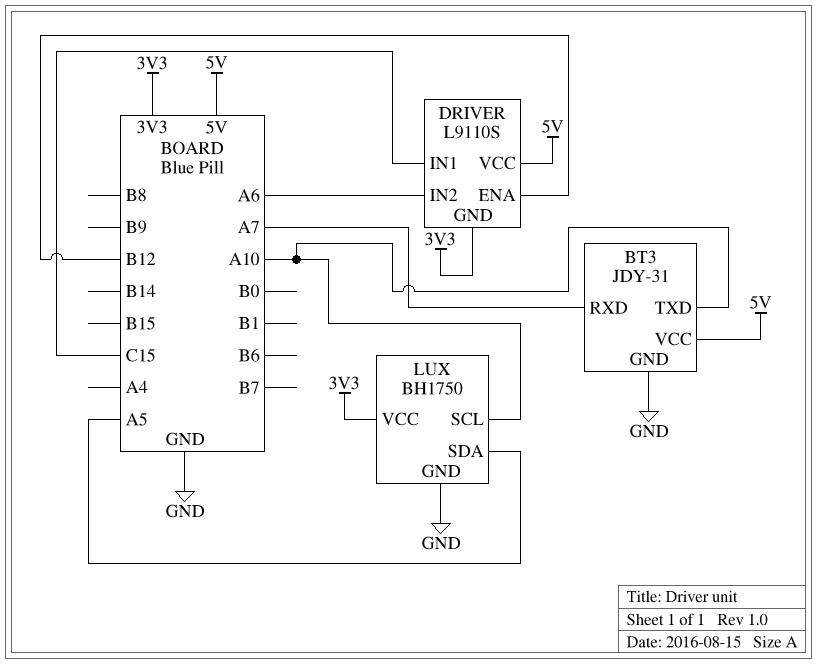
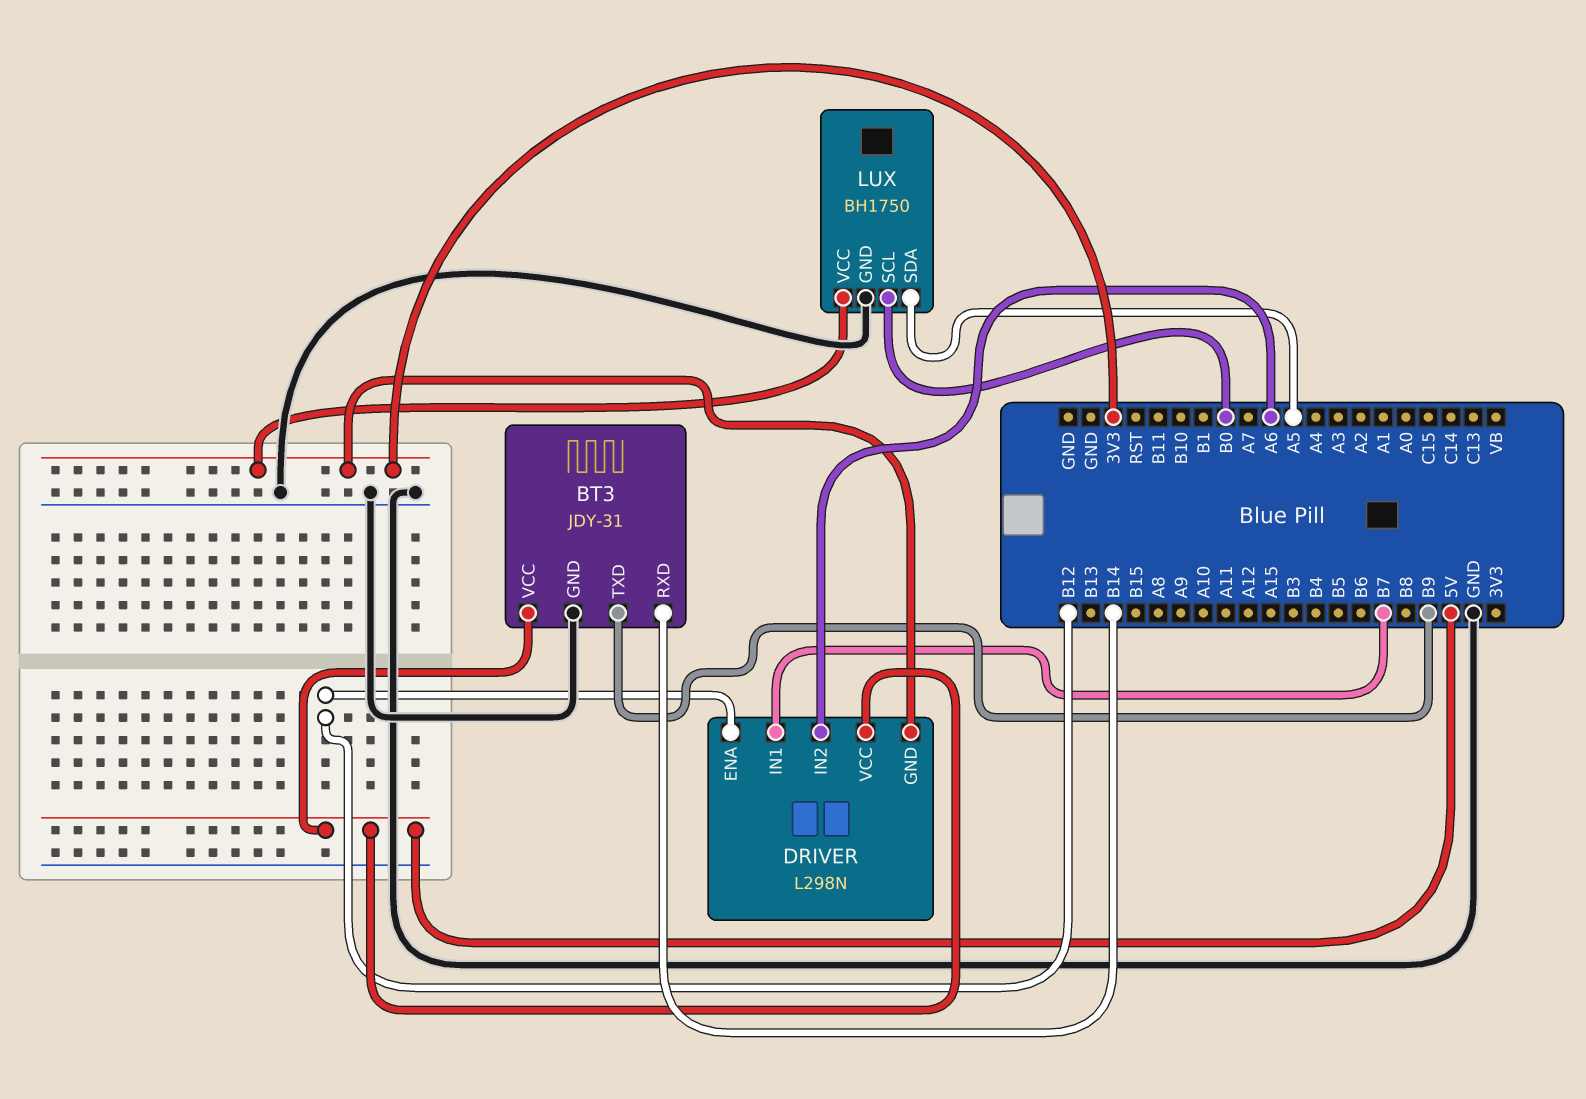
BT3 pin RXD: A7 -> B14
BT3 pin TXD: A10 -> B9
DRIVER: L9110S -> L298N
DRIVER pin IN1: C15 -> B7
LUX pin SCL: A10 -> B0

